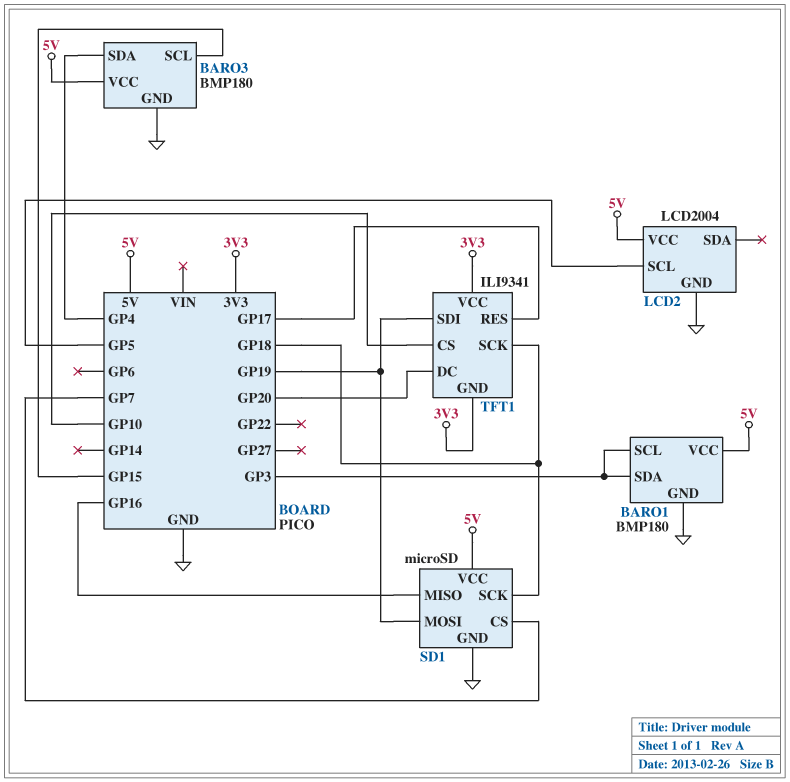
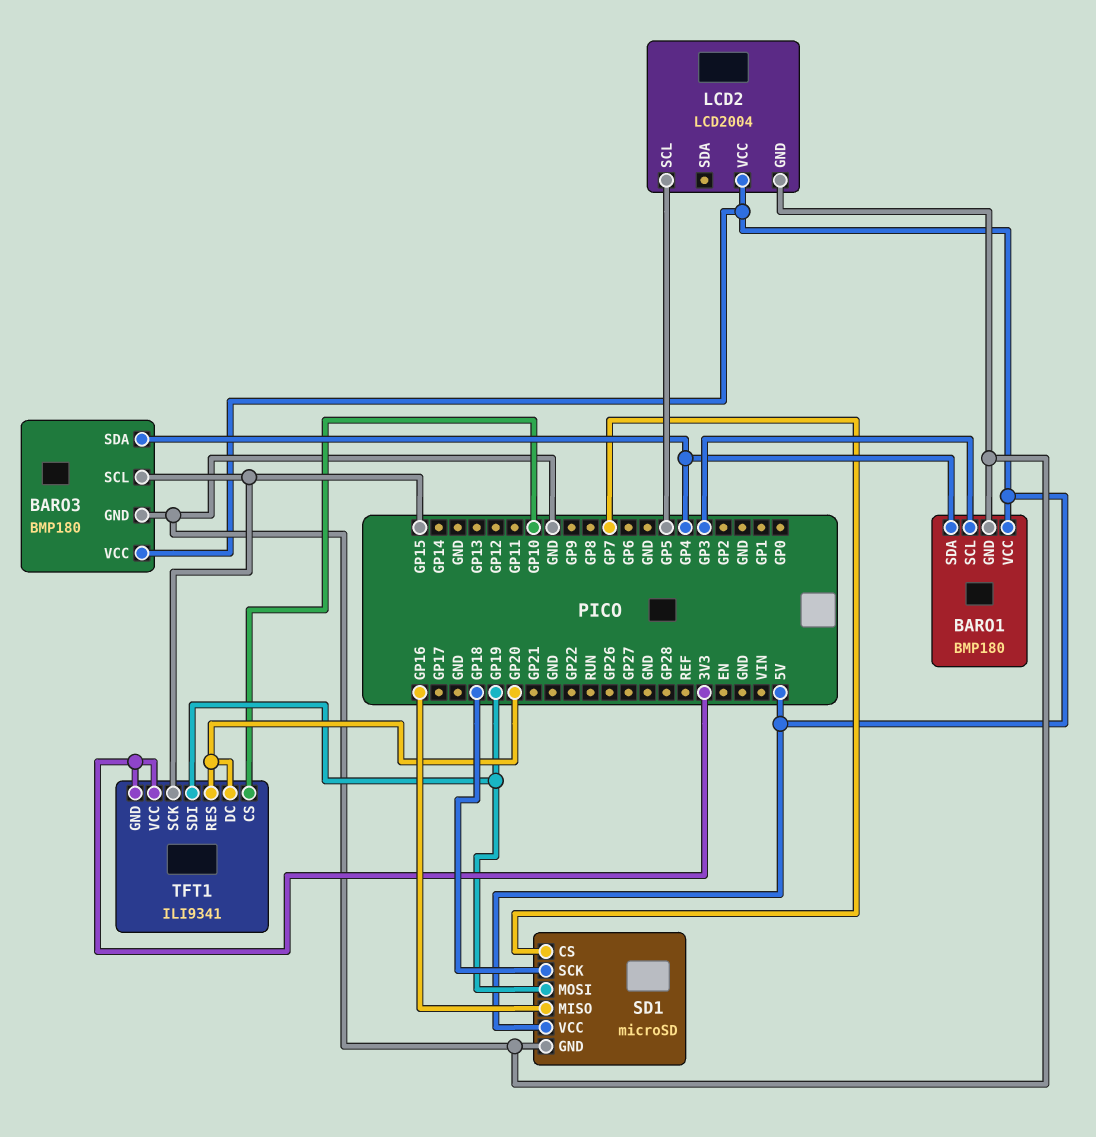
BARO1 pin SDA: GP3 -> GP4
TFT1 pin RES: GP17 -> GP20
TFT1 pin SCK: GP18 -> GP15

